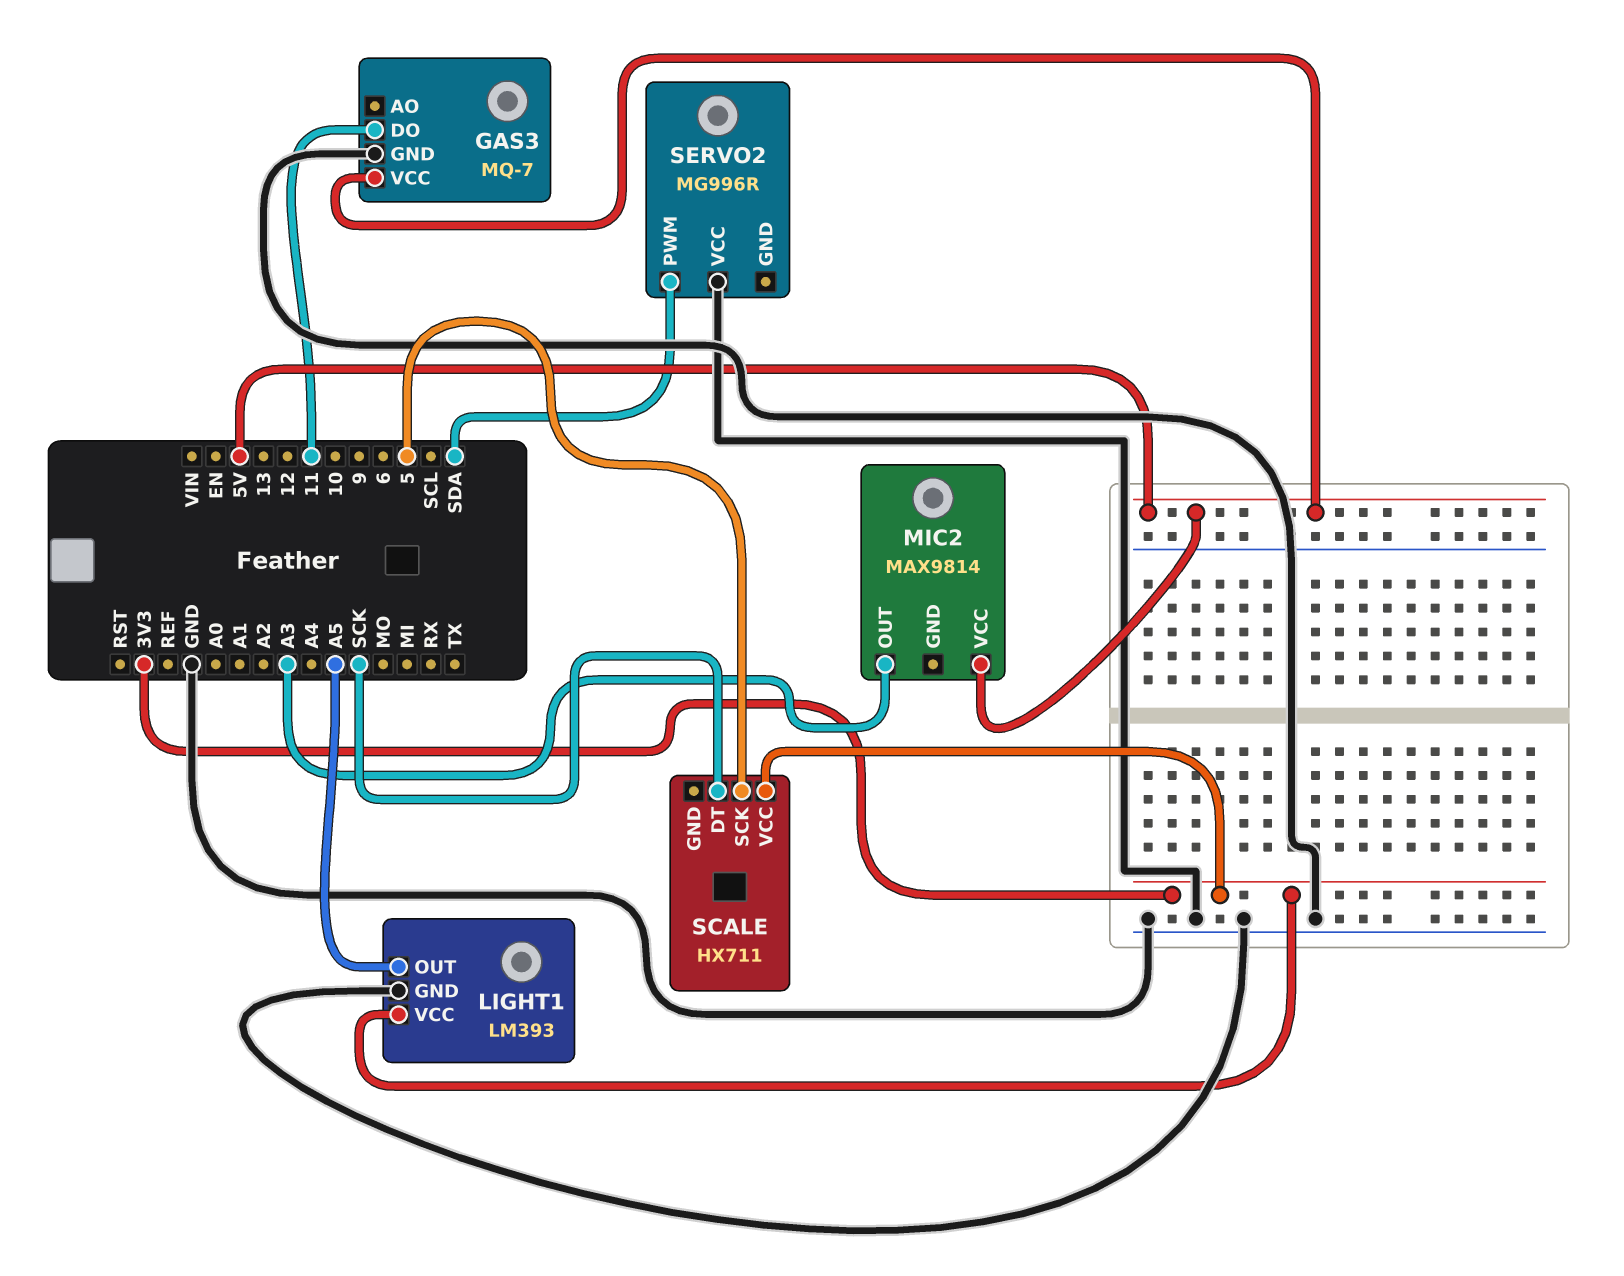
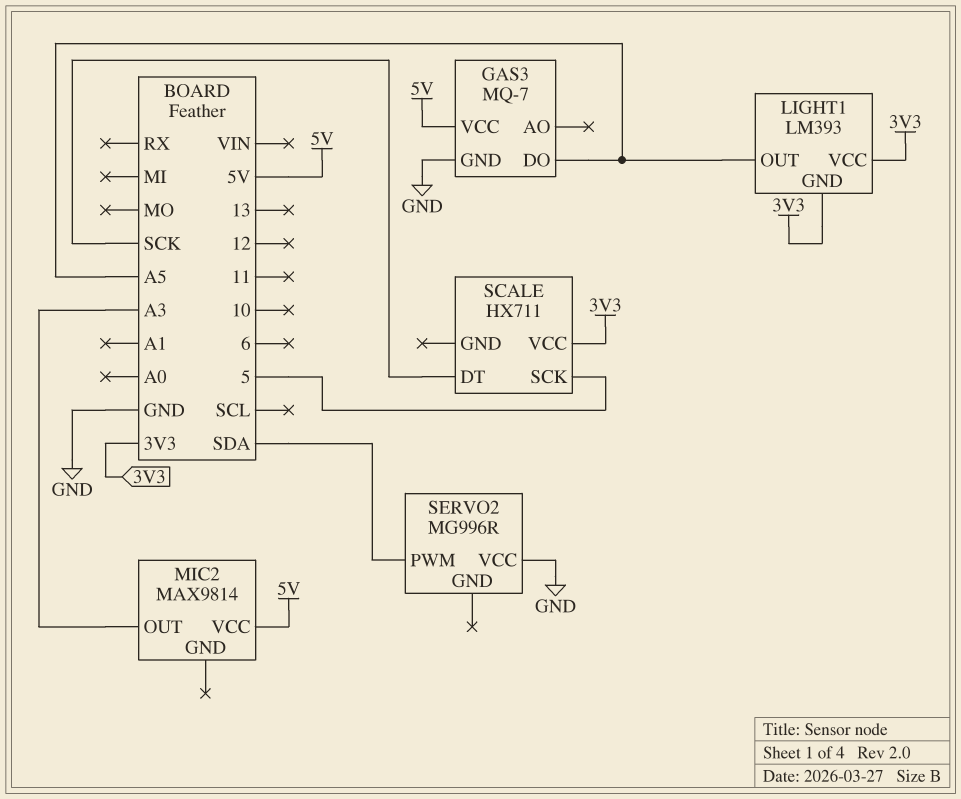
GAS3 pin DO: 11 -> A5
LIGHT1 pin GND: GND -> 3V3

